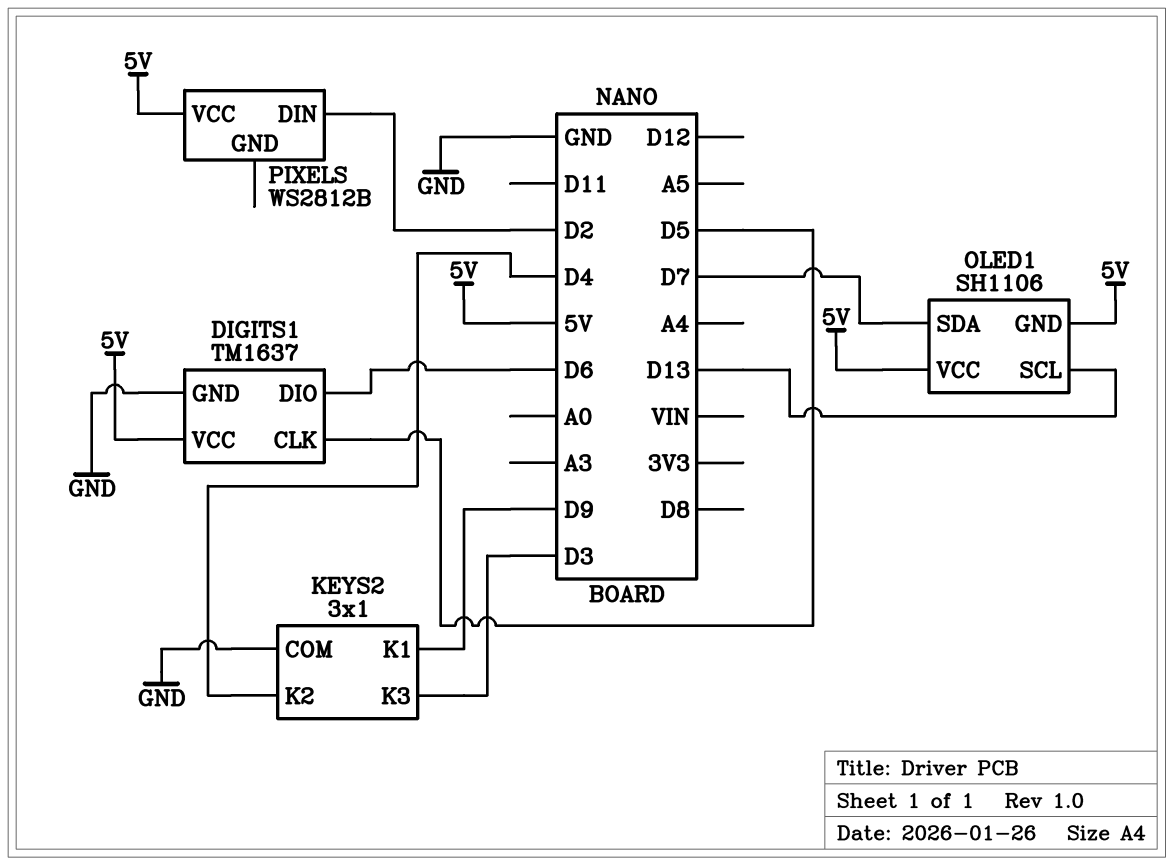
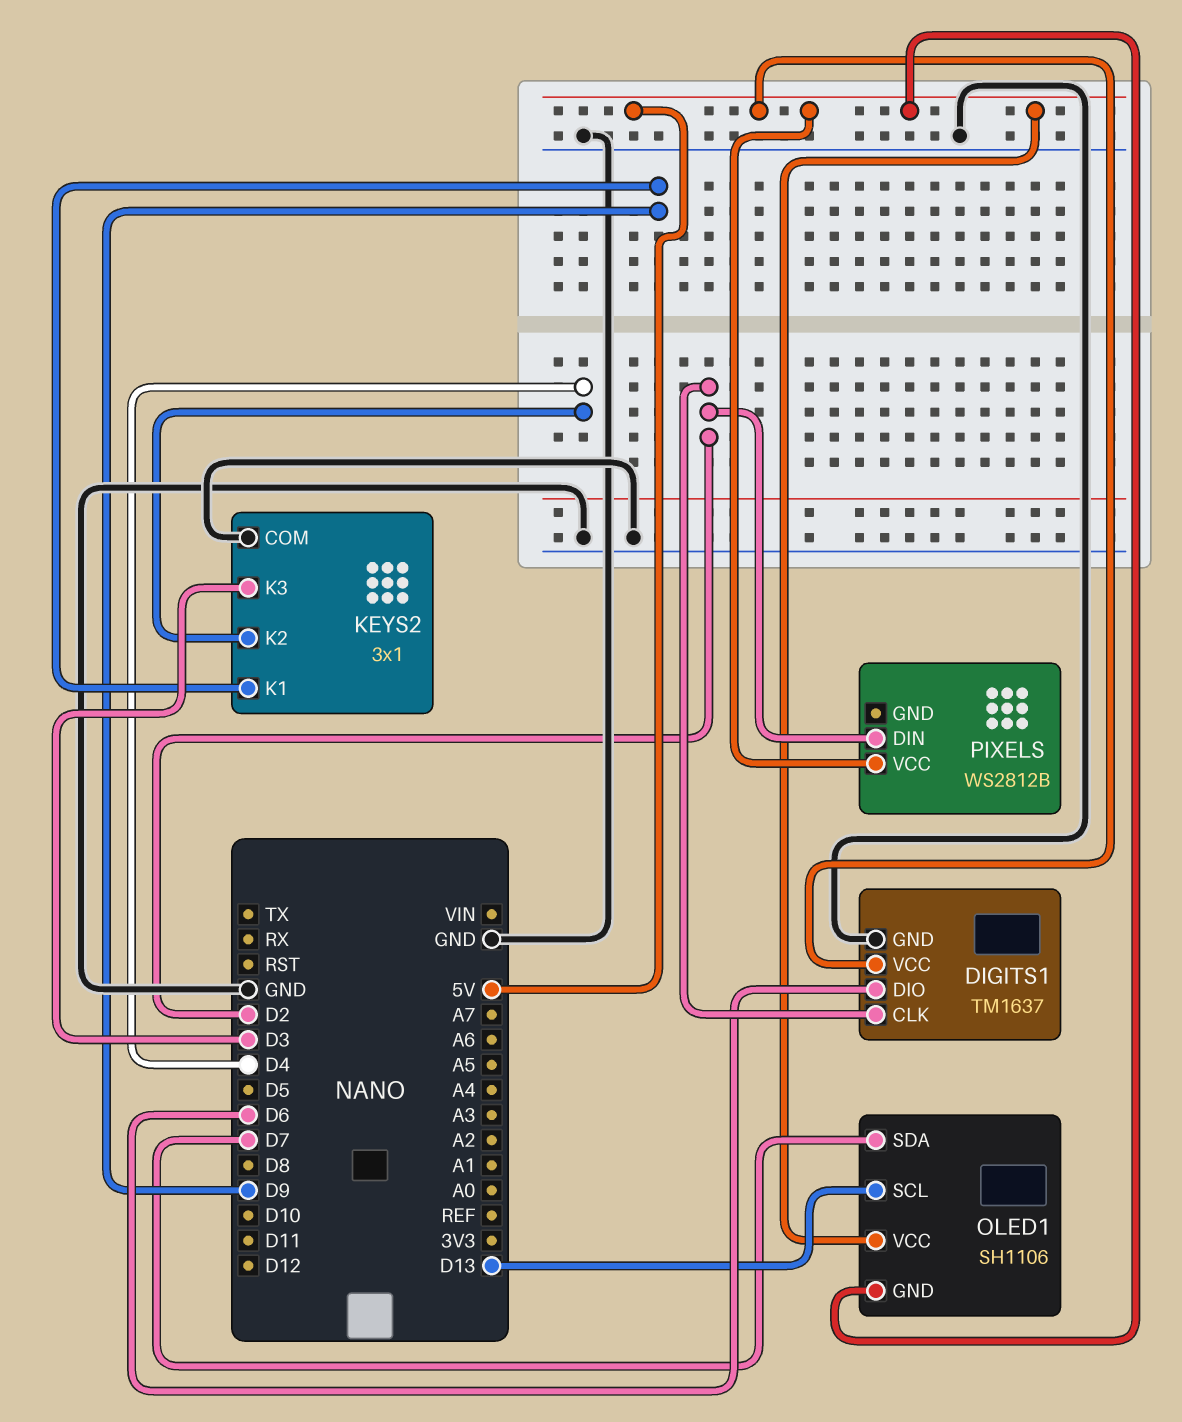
DIGITS1 pin CLK: D5 -> D2

